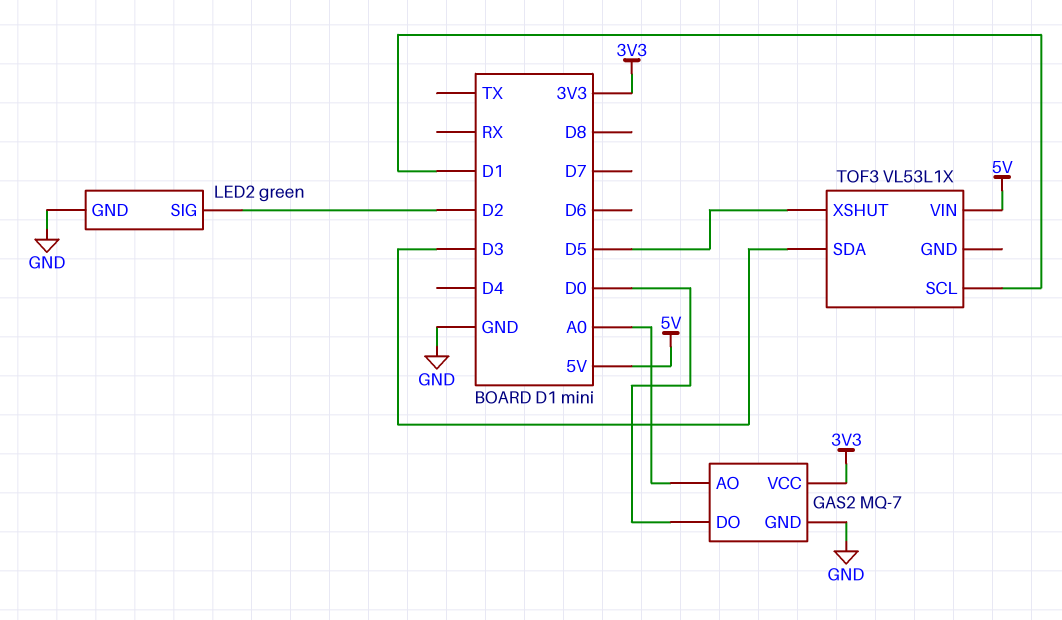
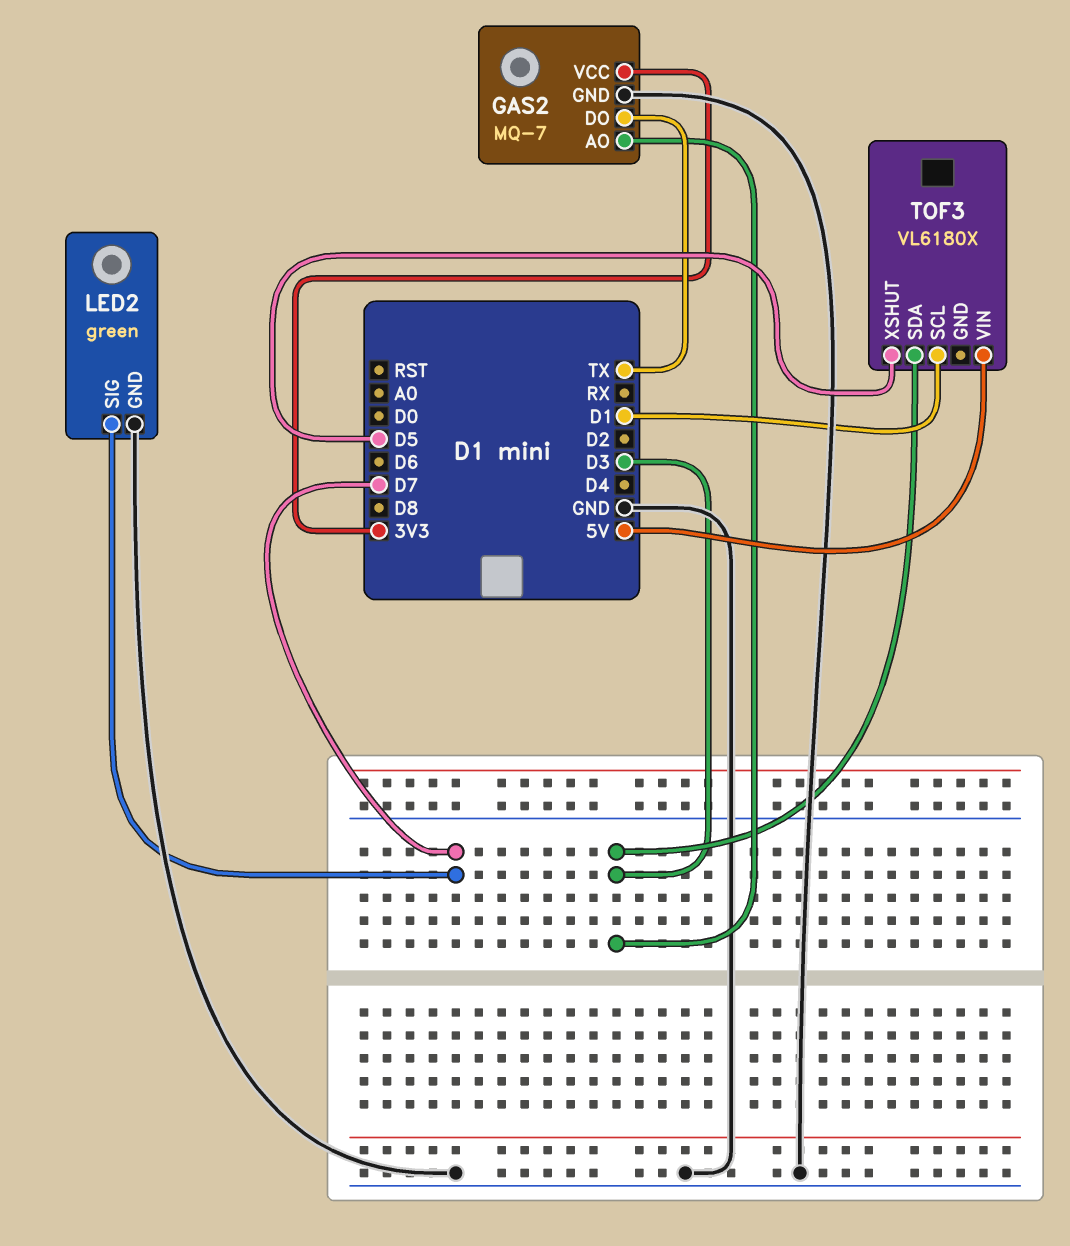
GAS2 pin AO: A0 -> D3
GAS2 pin DO: D0 -> TX
LED2 pin SIG: D2 -> D7
TOF3: VL53L1X -> VL6180X

